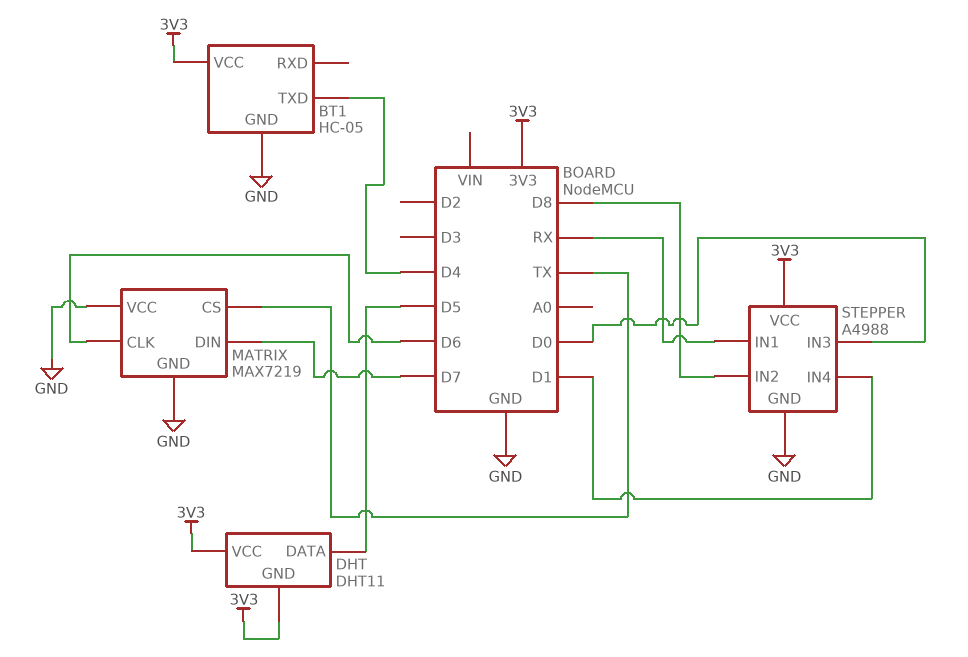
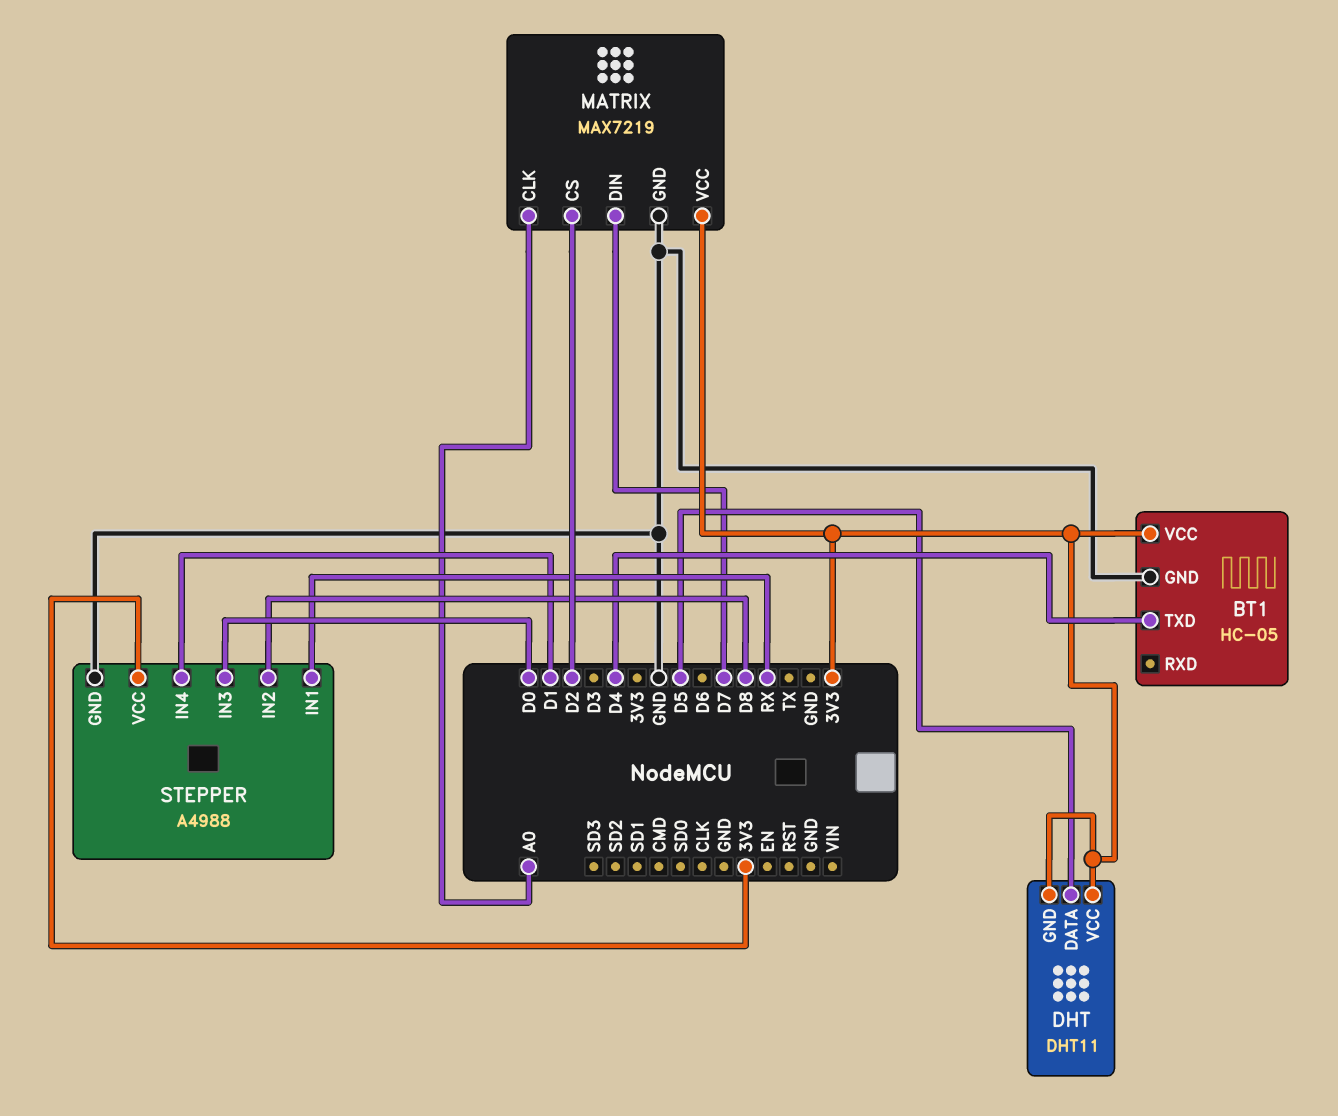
MATRIX pin CLK: D6 -> A0
MATRIX pin CS: TX -> D2
MATRIX pin VCC: GND -> 3V3

